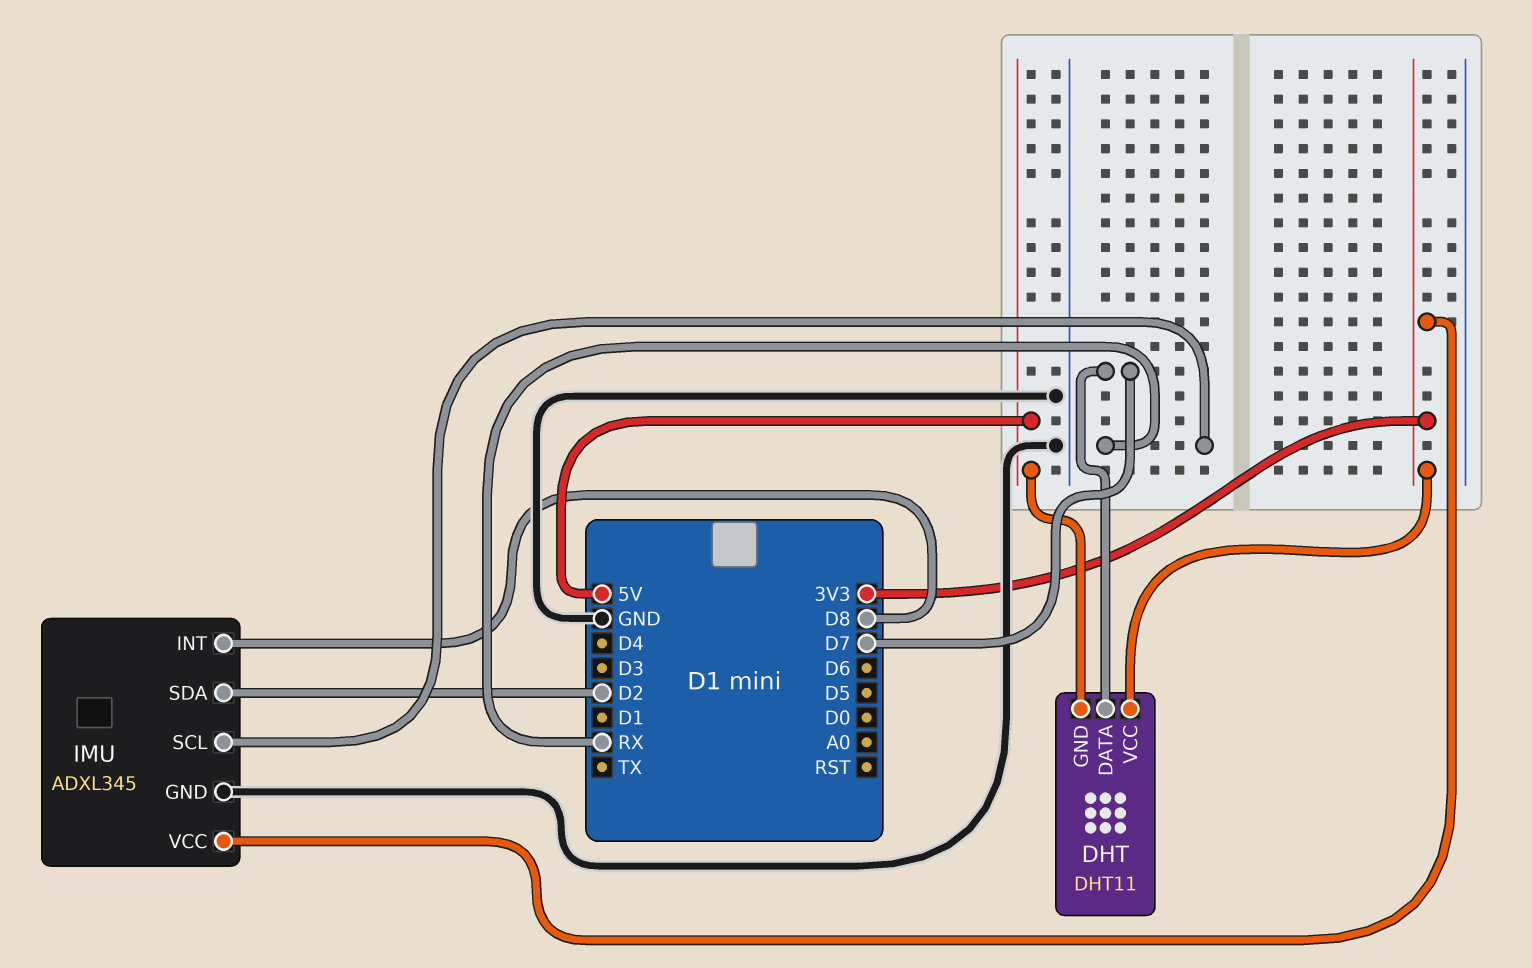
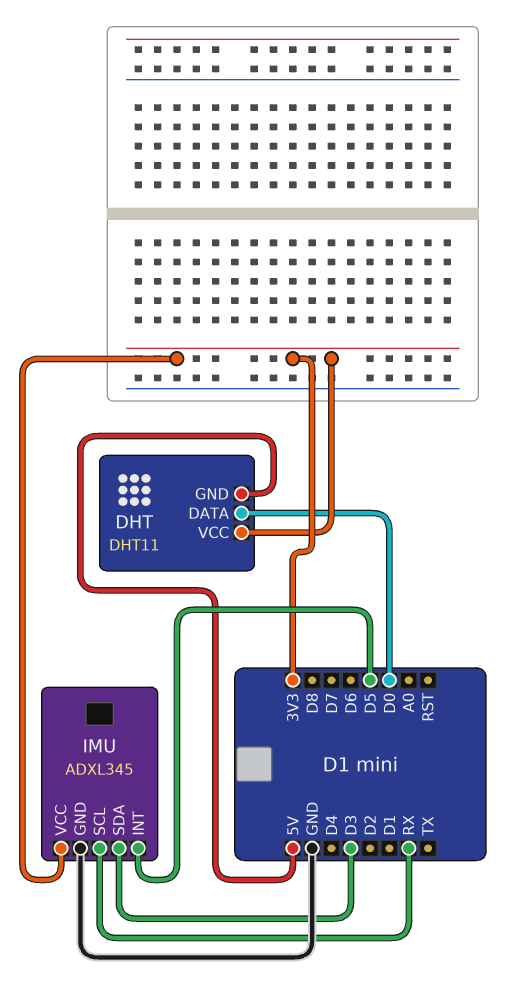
DHT pin DATA: D7 -> D0
IMU pin INT: D8 -> D5
IMU pin SDA: D2 -> D3

